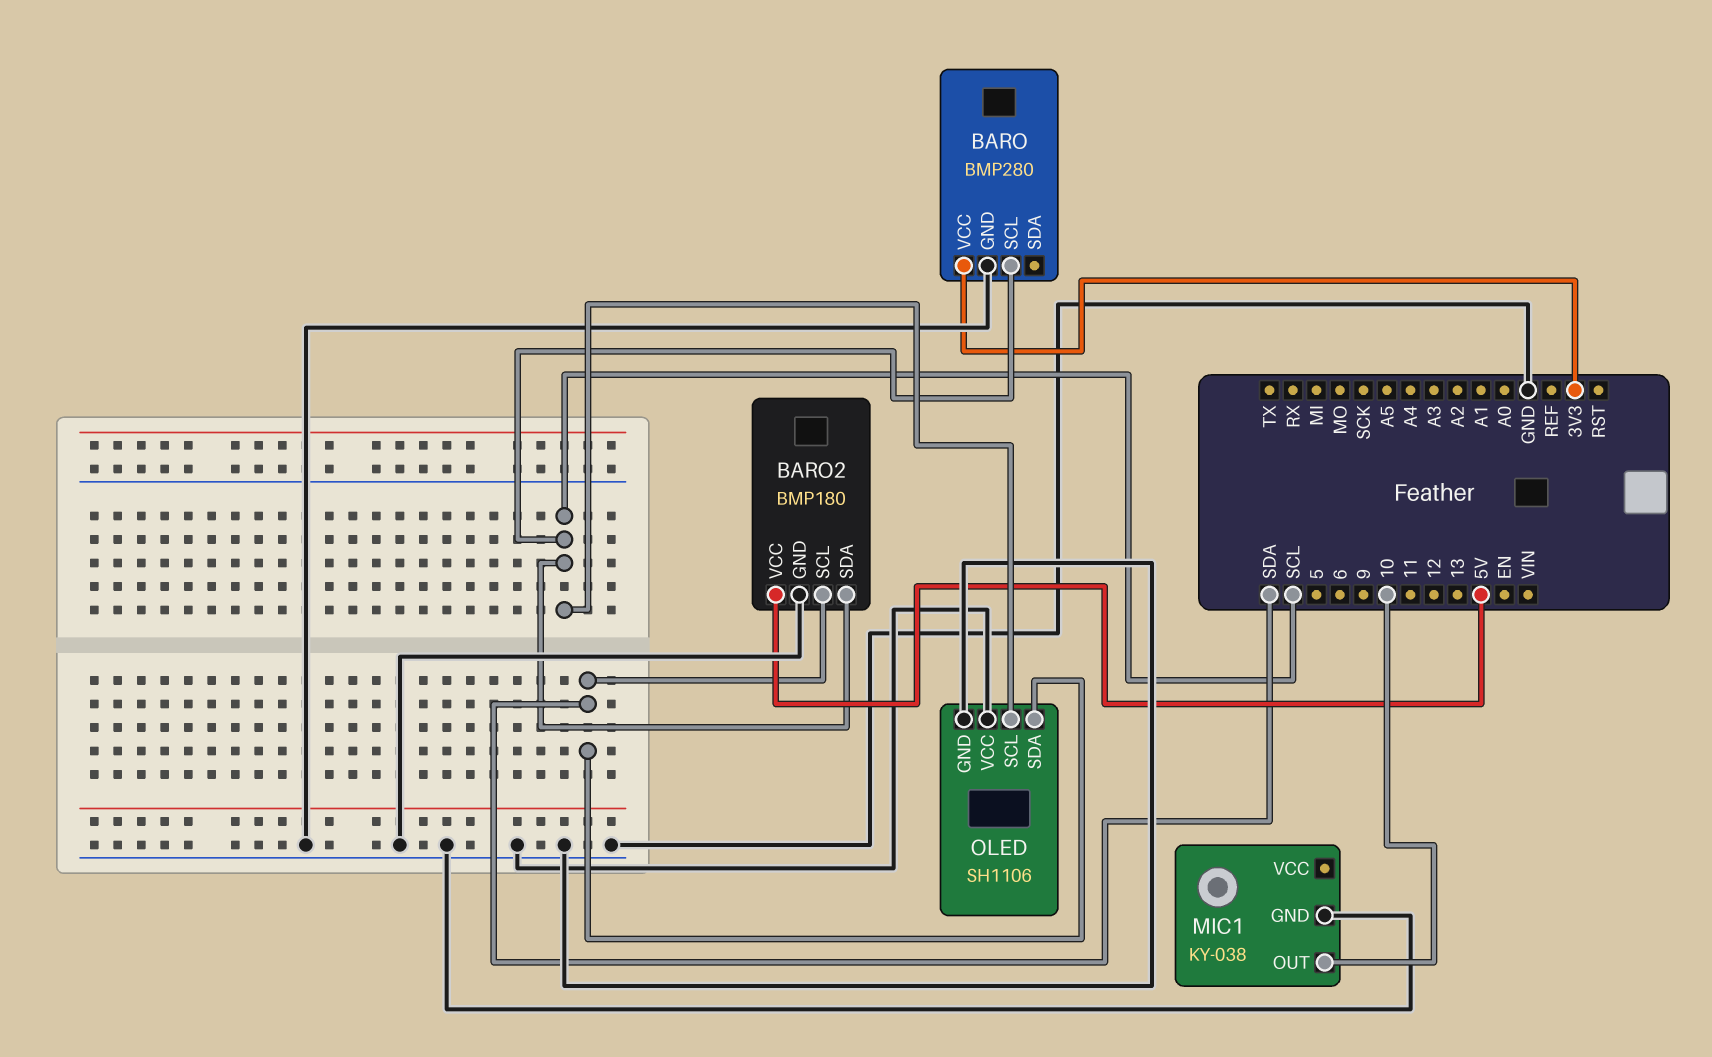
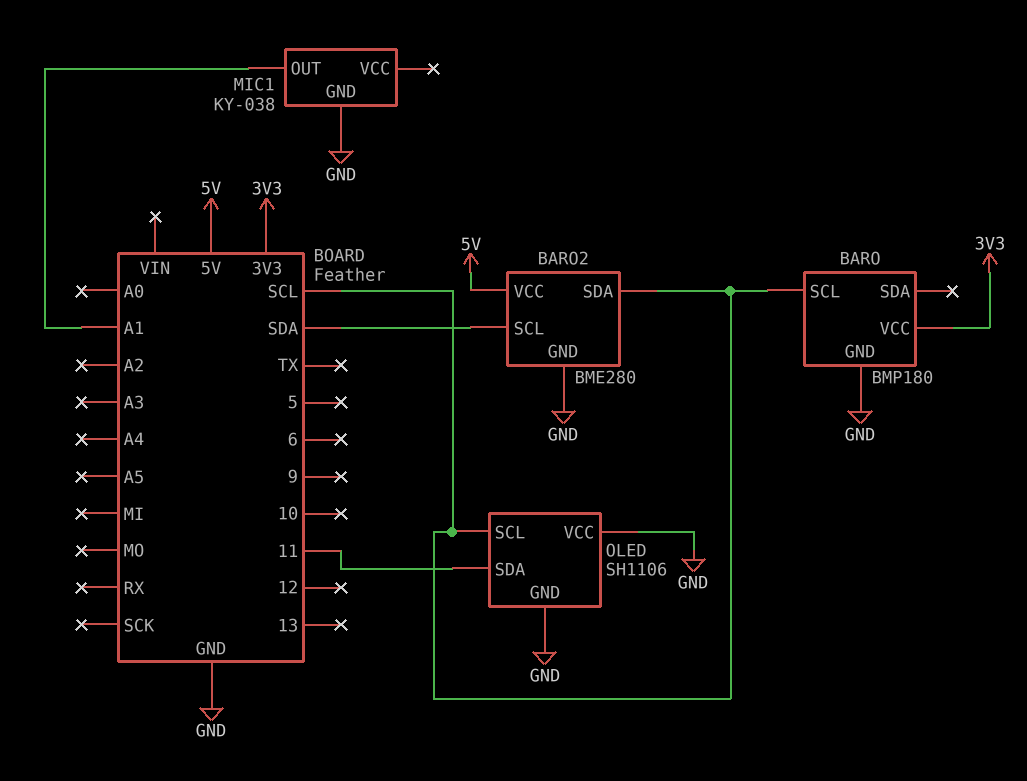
BARO: BMP280 -> BMP180
BARO2: BMP180 -> BME280
MIC1 pin OUT: 10 -> A1
OLED pin SDA: SDA -> 11

